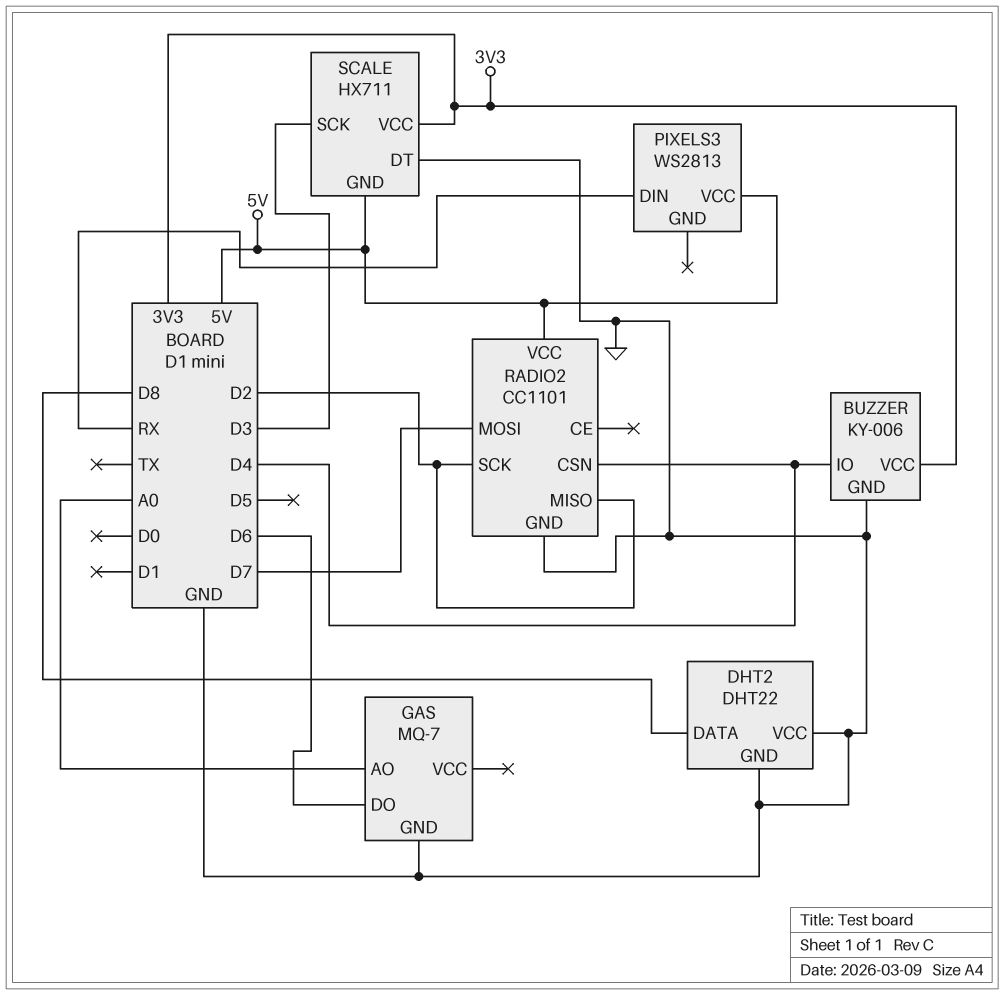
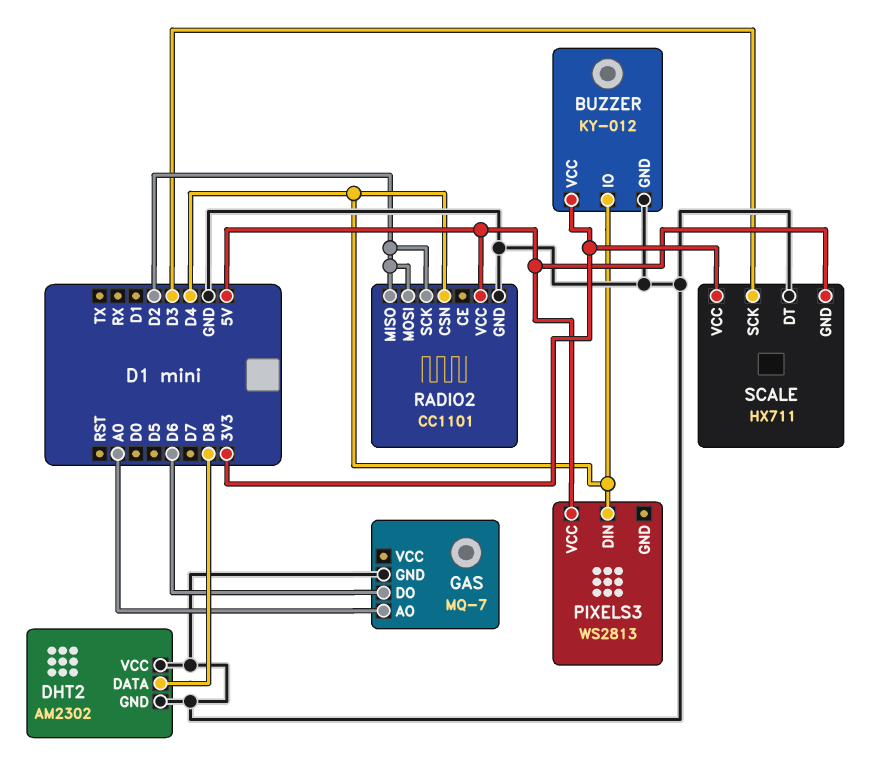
BUZZER: KY-006 -> KY-012
DHT2: DHT22 -> AM2302
PIXELS3 pin DIN: RX -> D4
RADIO2 pin MOSI: D7 -> D2

